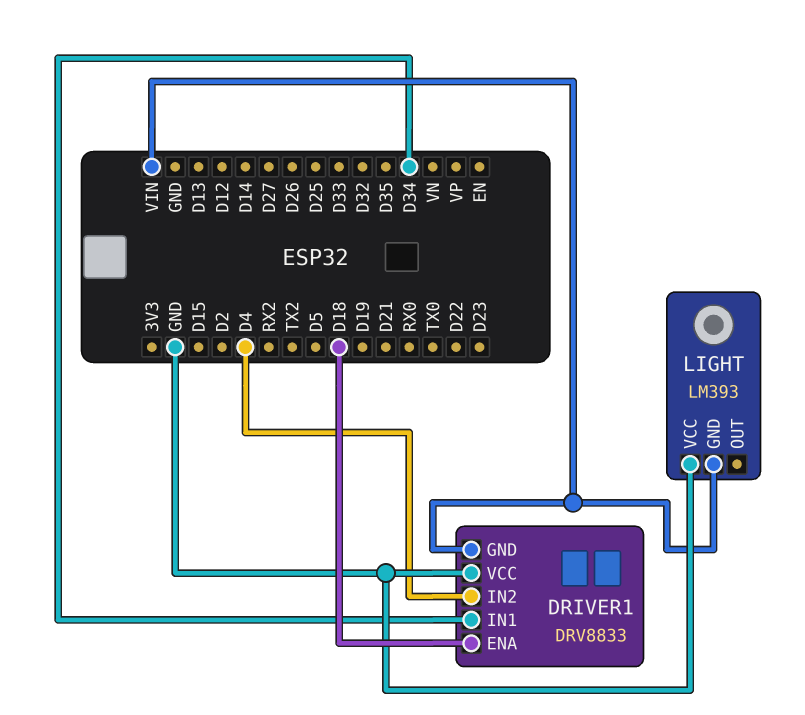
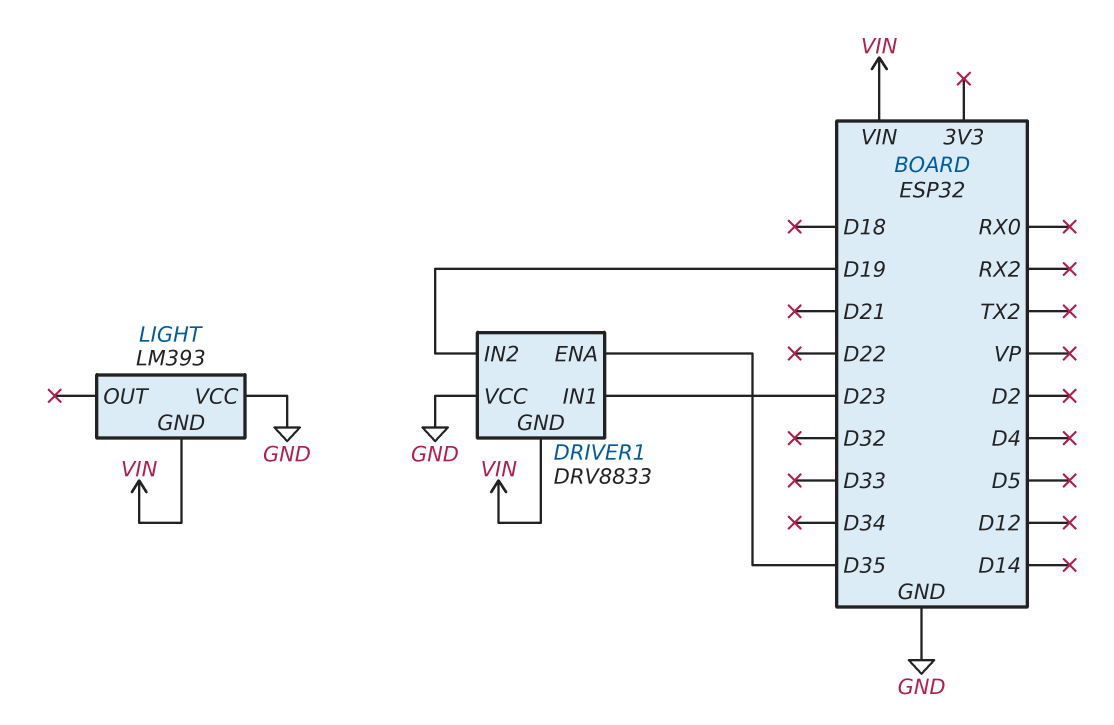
DRIVER1 pin ENA: D18 -> D35
DRIVER1 pin IN1: D34 -> D23
DRIVER1 pin IN2: D4 -> D19

